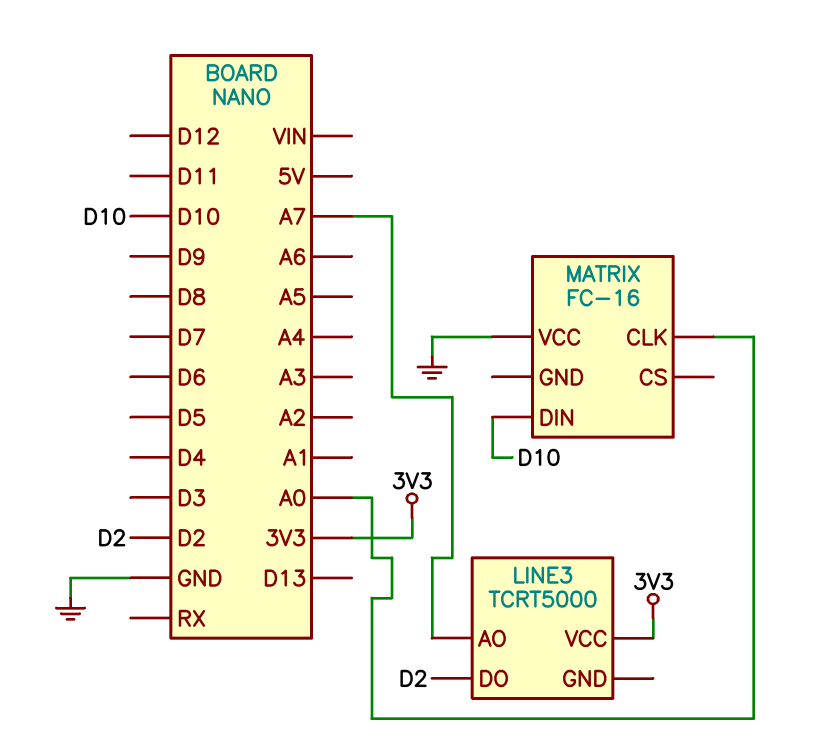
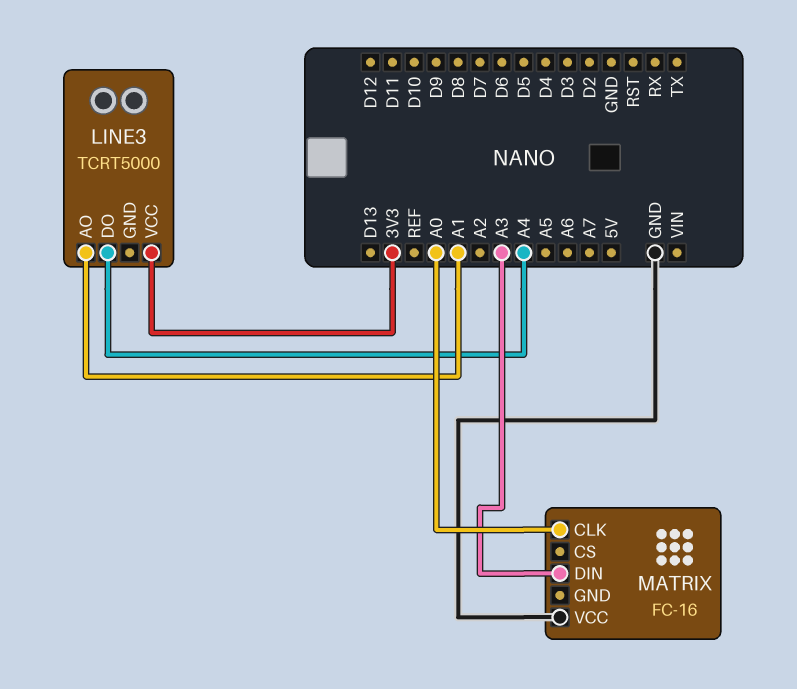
LINE3 pin AO: A7 -> A1
LINE3 pin DO: D2 -> A4
MATRIX pin DIN: D10 -> A3

